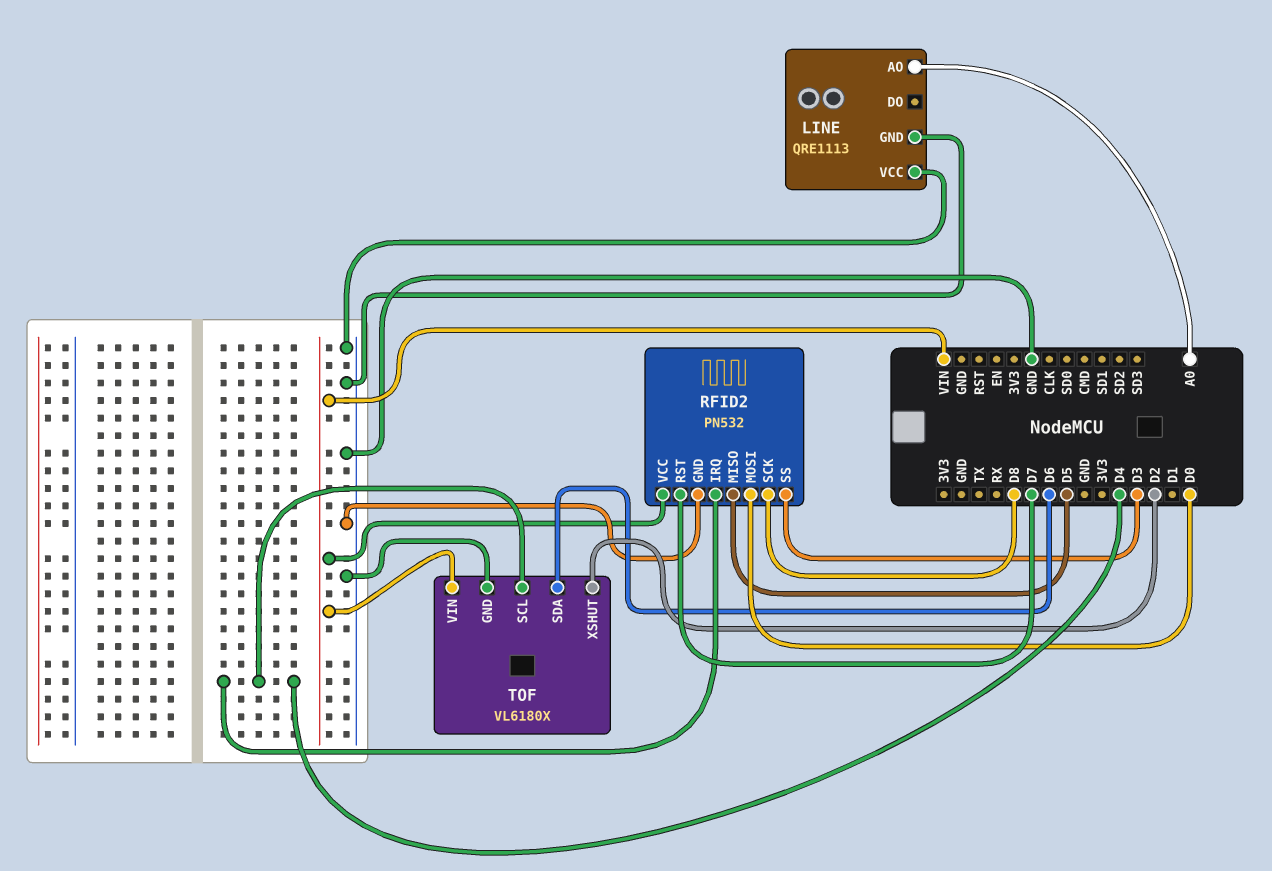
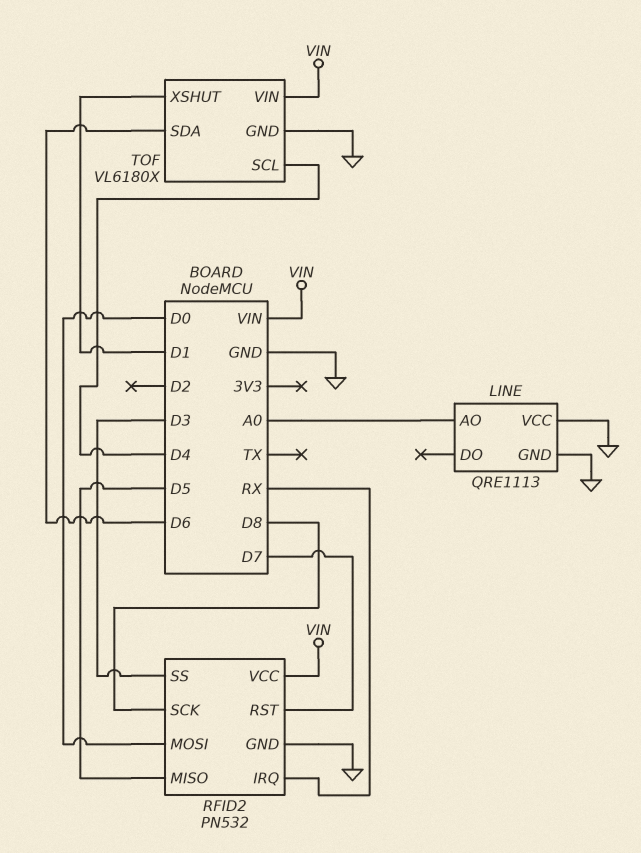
RFID2 pin IRQ: D4 -> RX
TOF pin XSHUT: D2 -> D1

